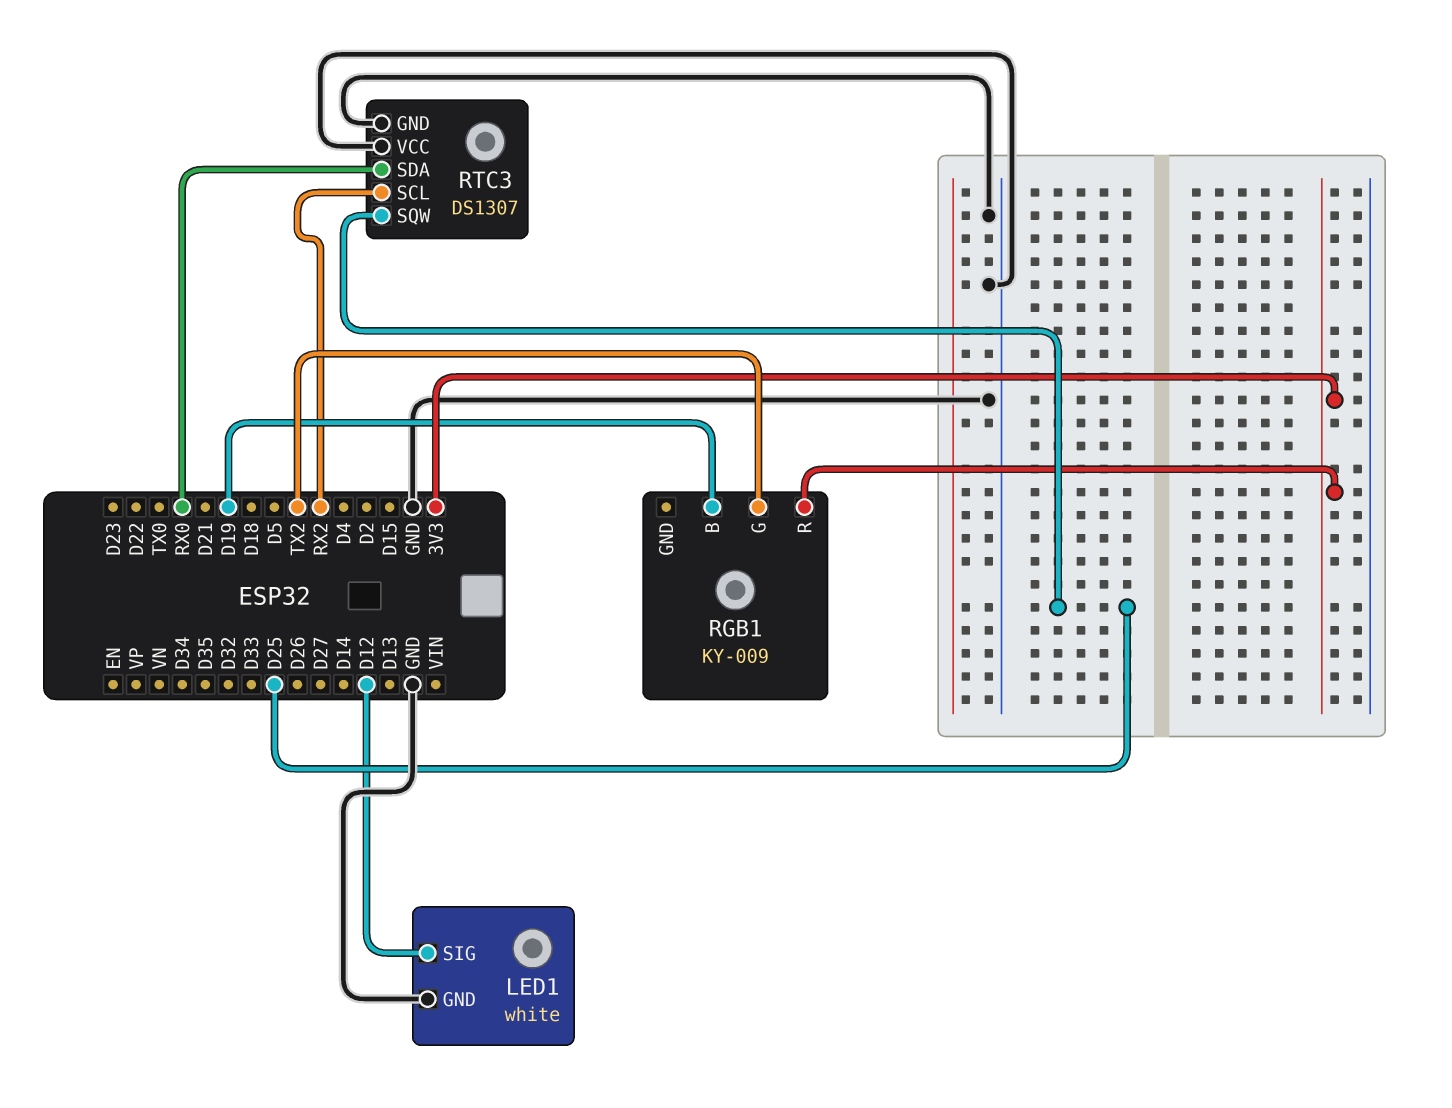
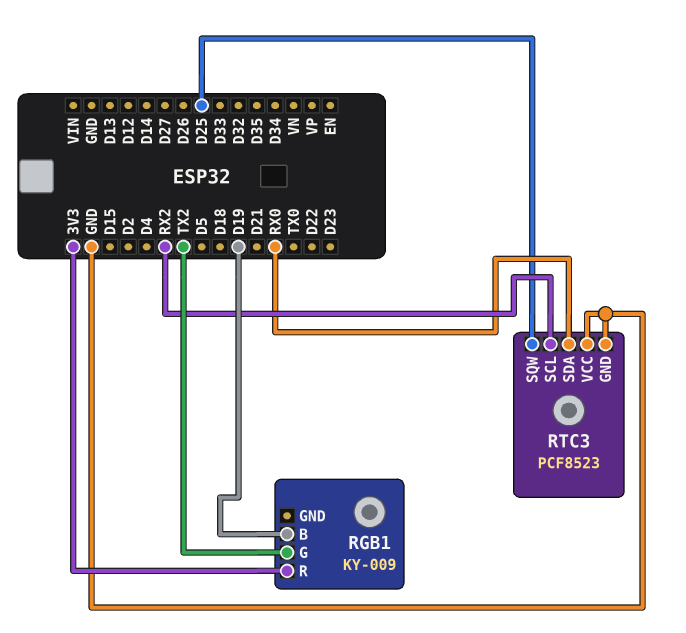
LED1: white -> none
LED1 pin GND: GND -> none
LED1 pin SIG: D12 -> none
RTC3: DS1307 -> PCF8523

